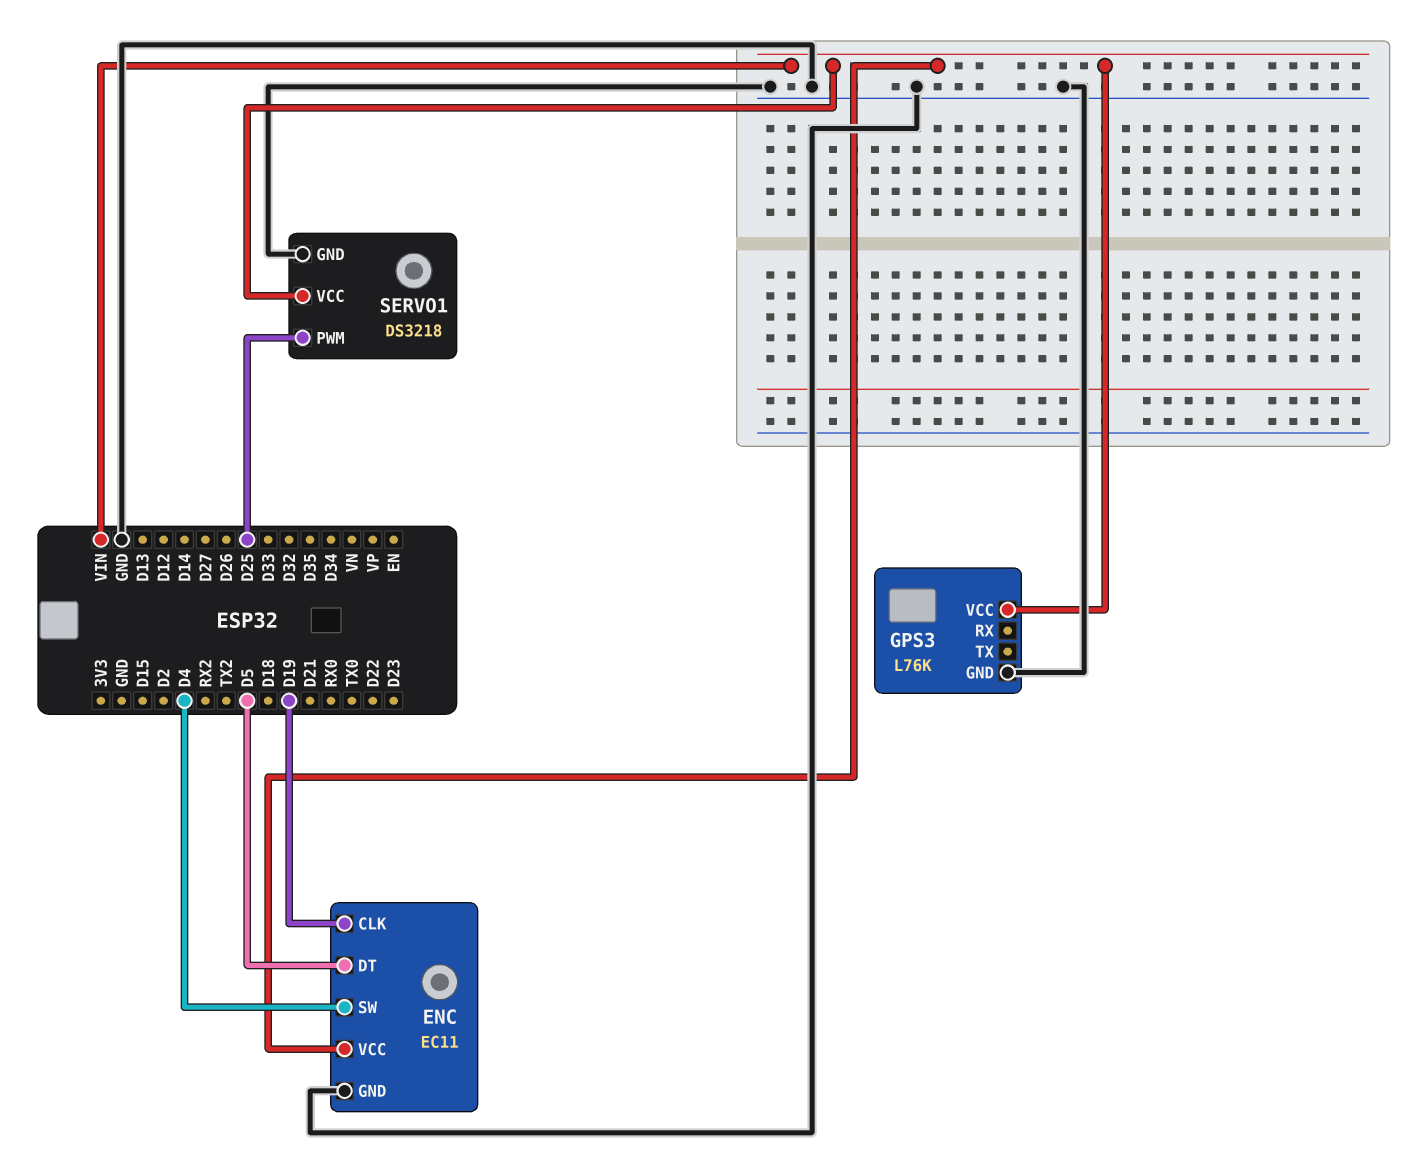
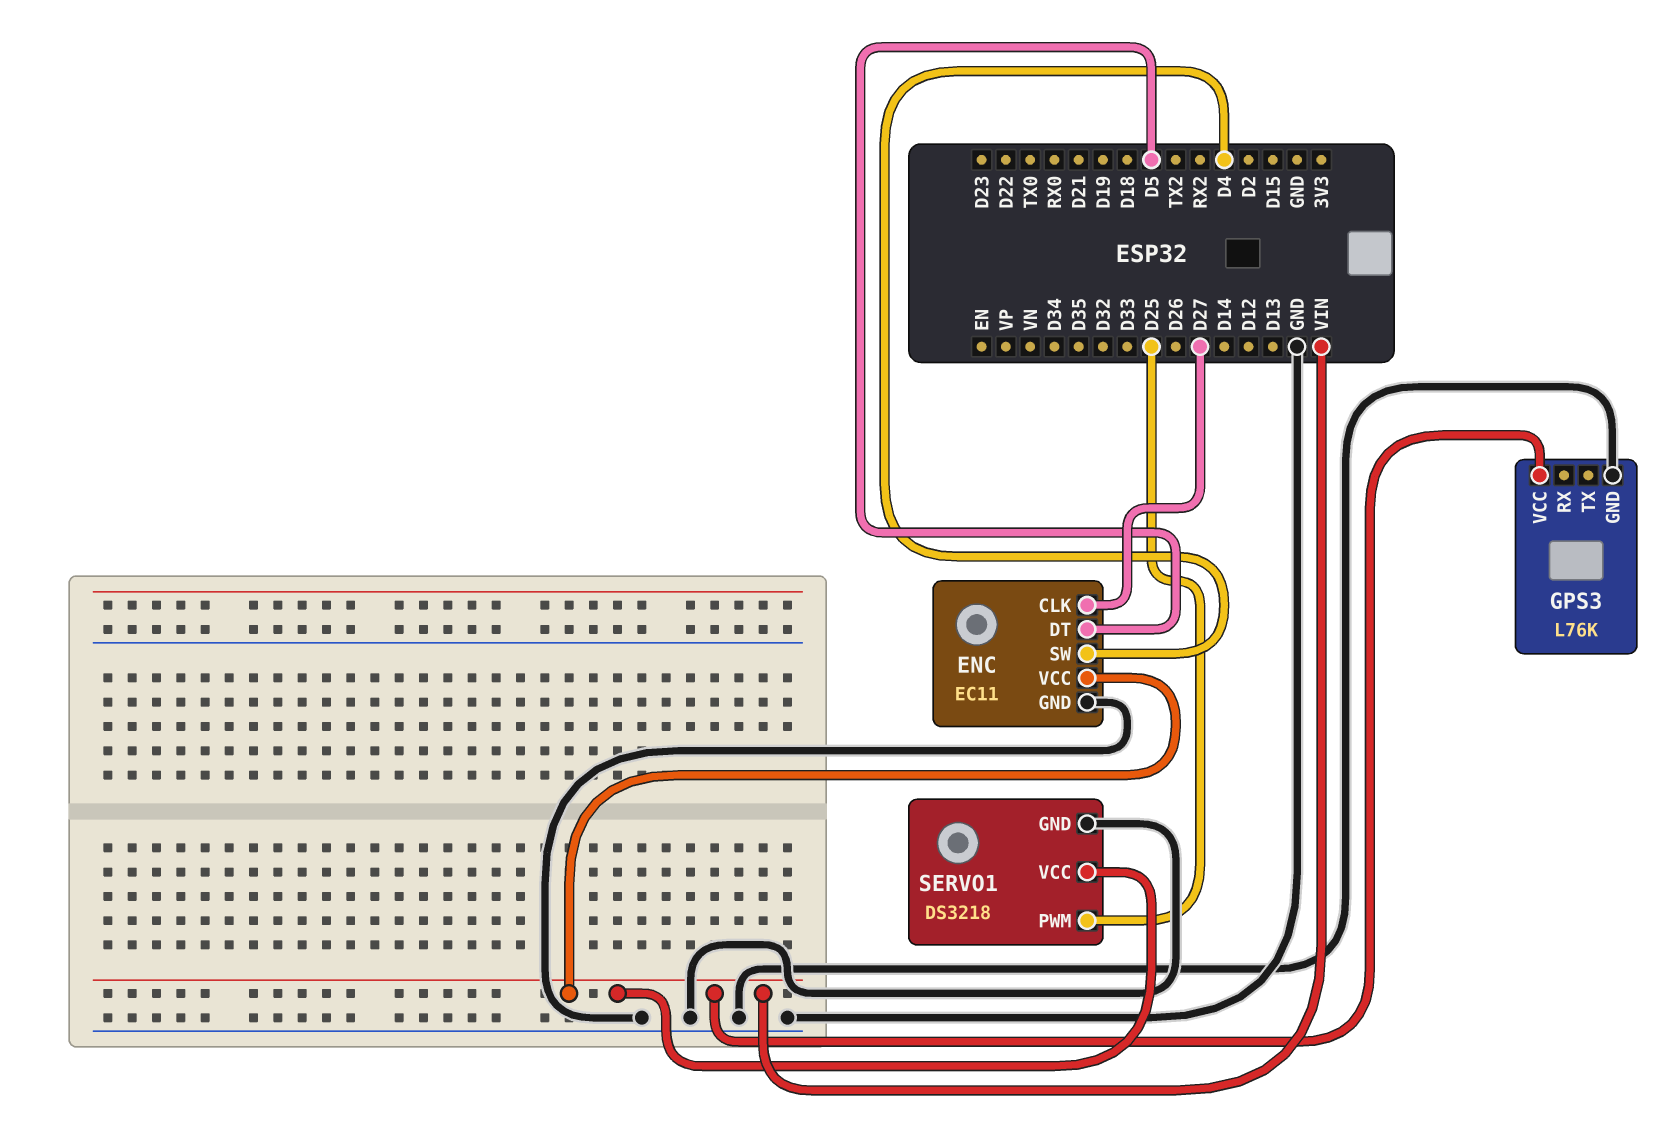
ENC pin CLK: D19 -> D27

